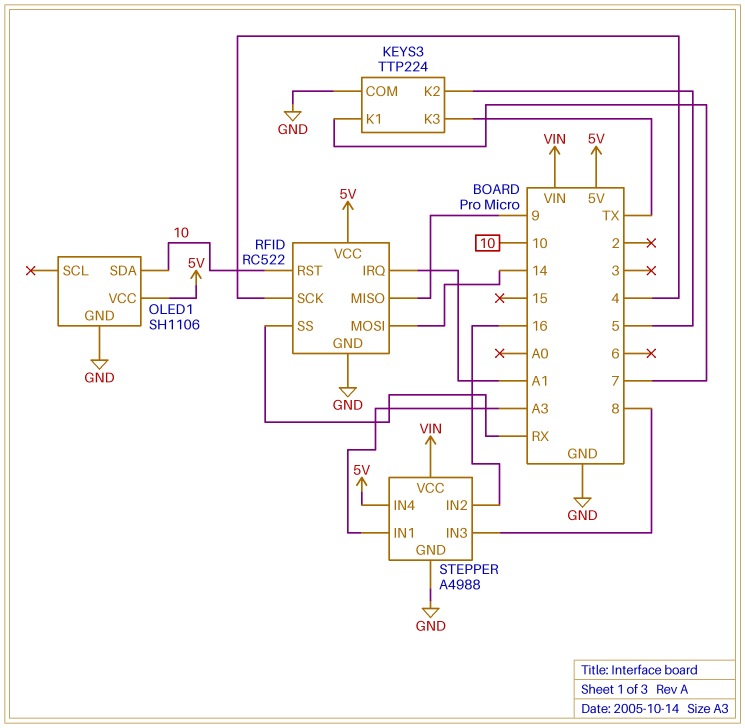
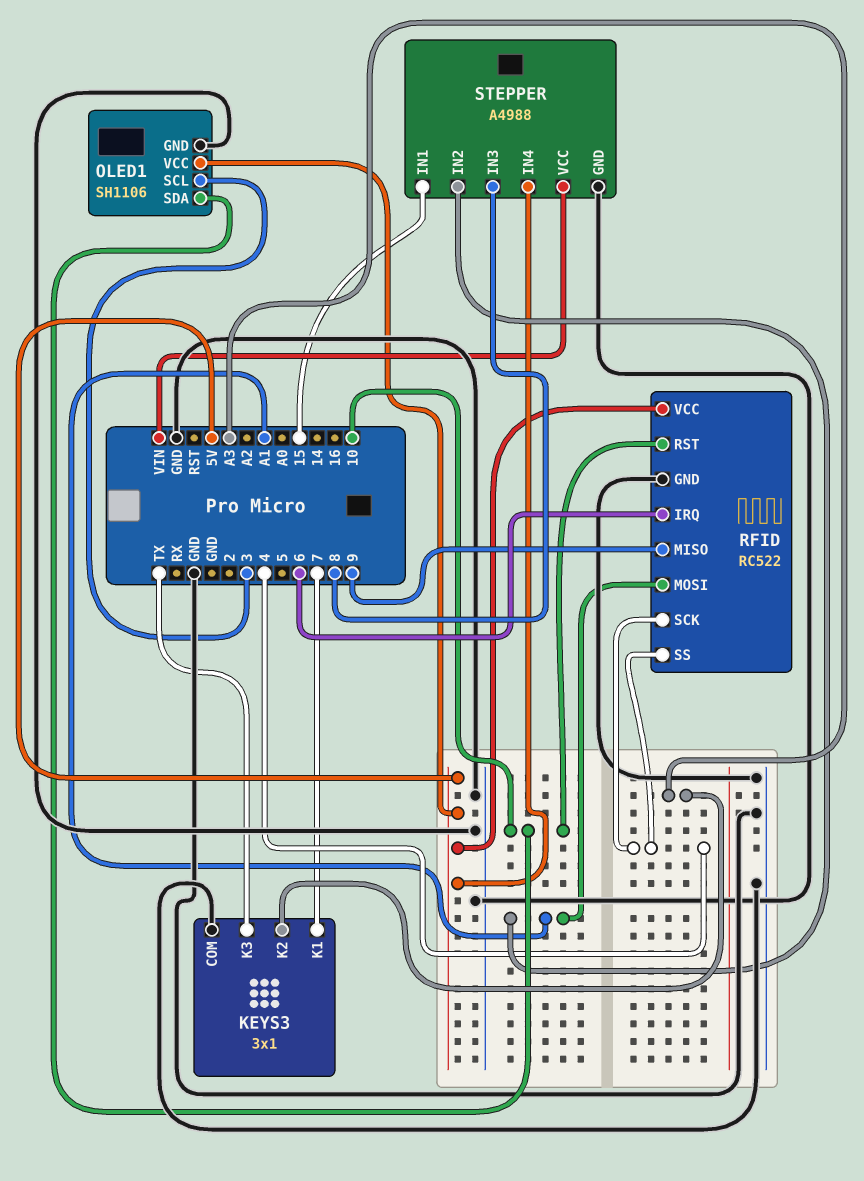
KEYS3: TTP224 -> 3x1
KEYS3 pin K2: 5 -> A3
OLED1 pin SCL: none -> 3
RFID pin IRQ: A1 -> 6
RFID pin MOSI: 14 -> A1
RFID pin SS: RX -> 4
STEPPER pin IN1: A3 -> 15
STEPPER pin IN2: 16 -> A1

